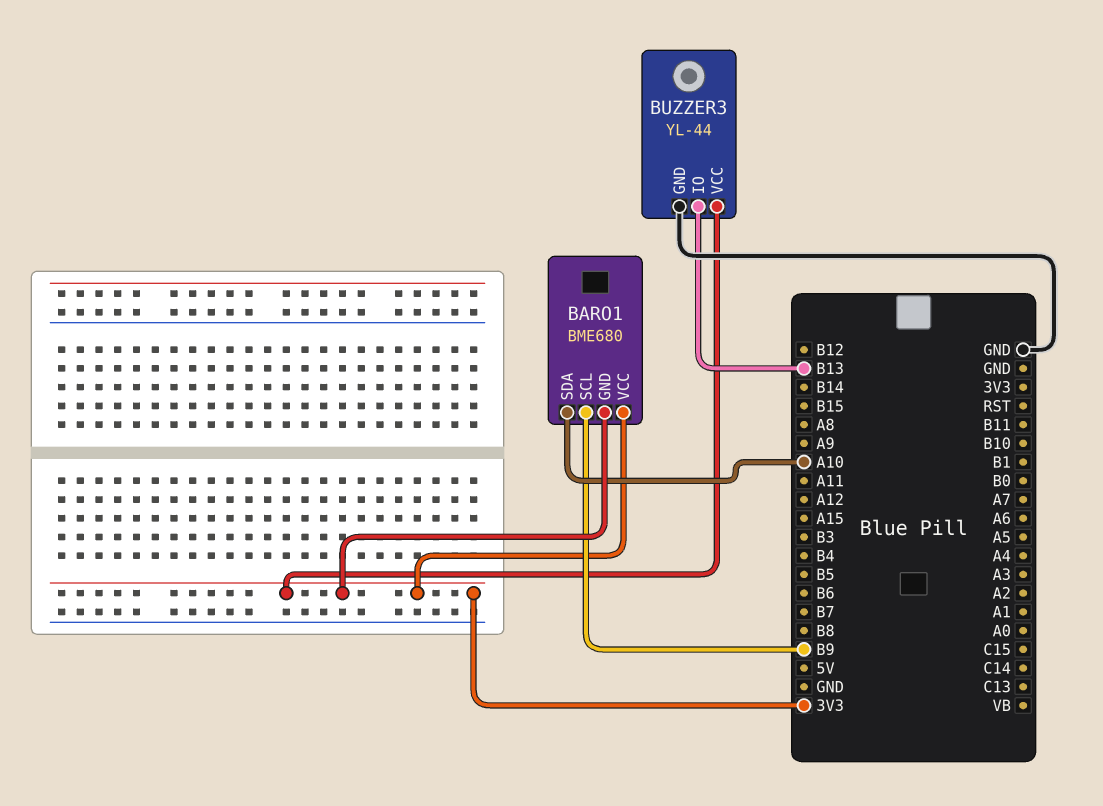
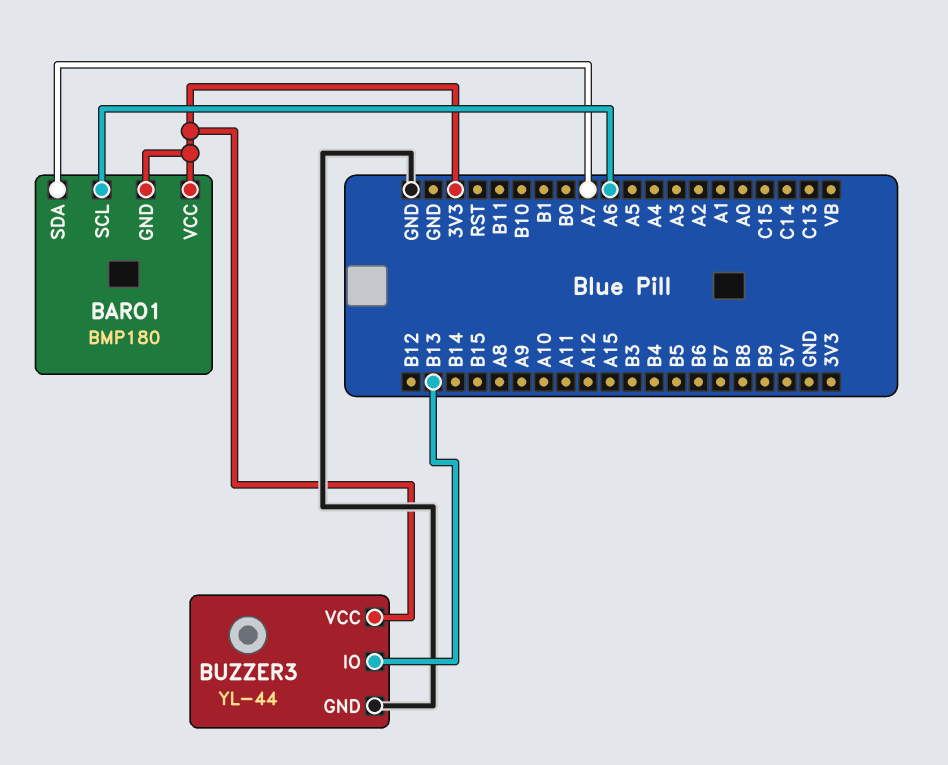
BARO1: BME680 -> BMP180
BARO1 pin SCL: B9 -> A6
BARO1 pin SDA: A10 -> A7

